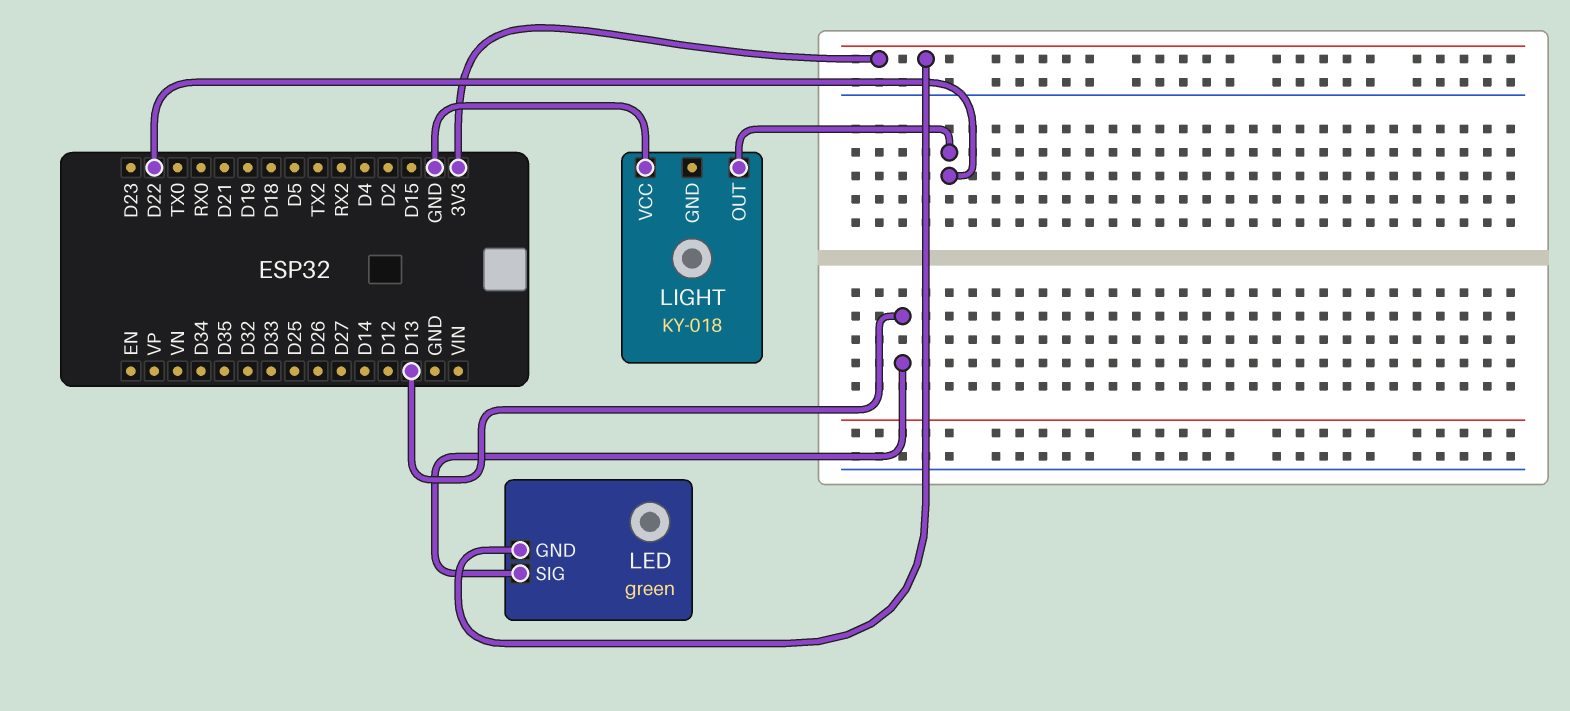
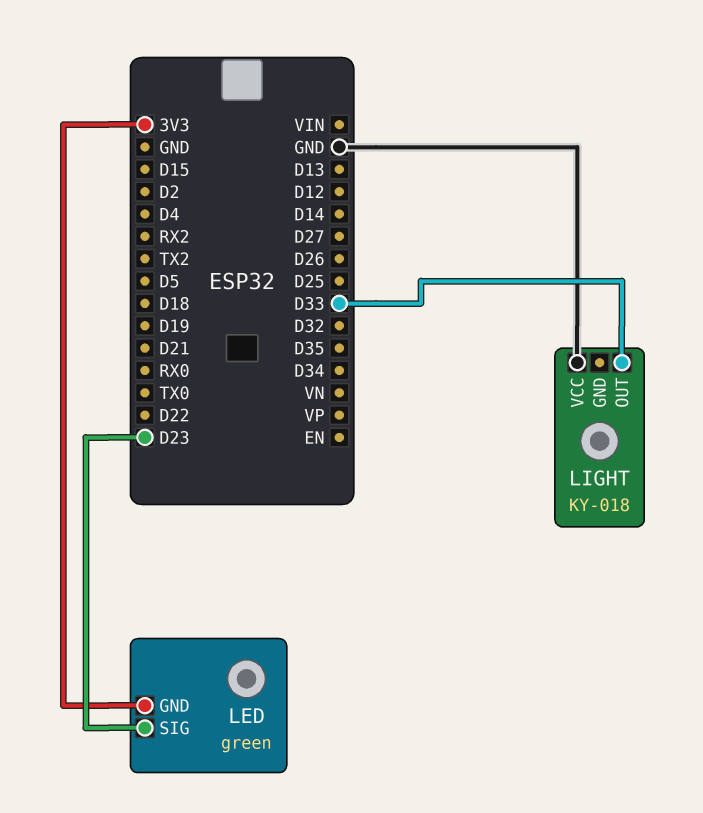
LED pin SIG: D13 -> D23
LIGHT pin OUT: D22 -> D33

